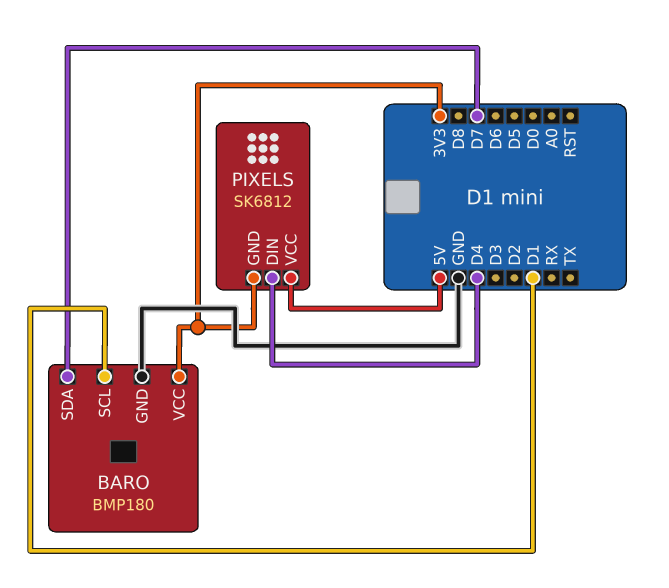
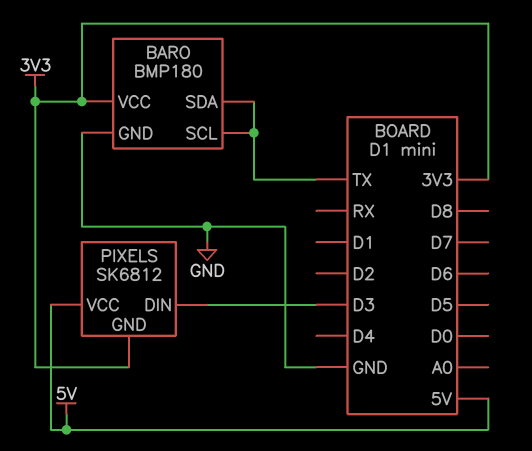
BARO pin SCL: D1 -> TX
BARO pin SDA: D7 -> TX
PIXELS pin DIN: D4 -> D3

